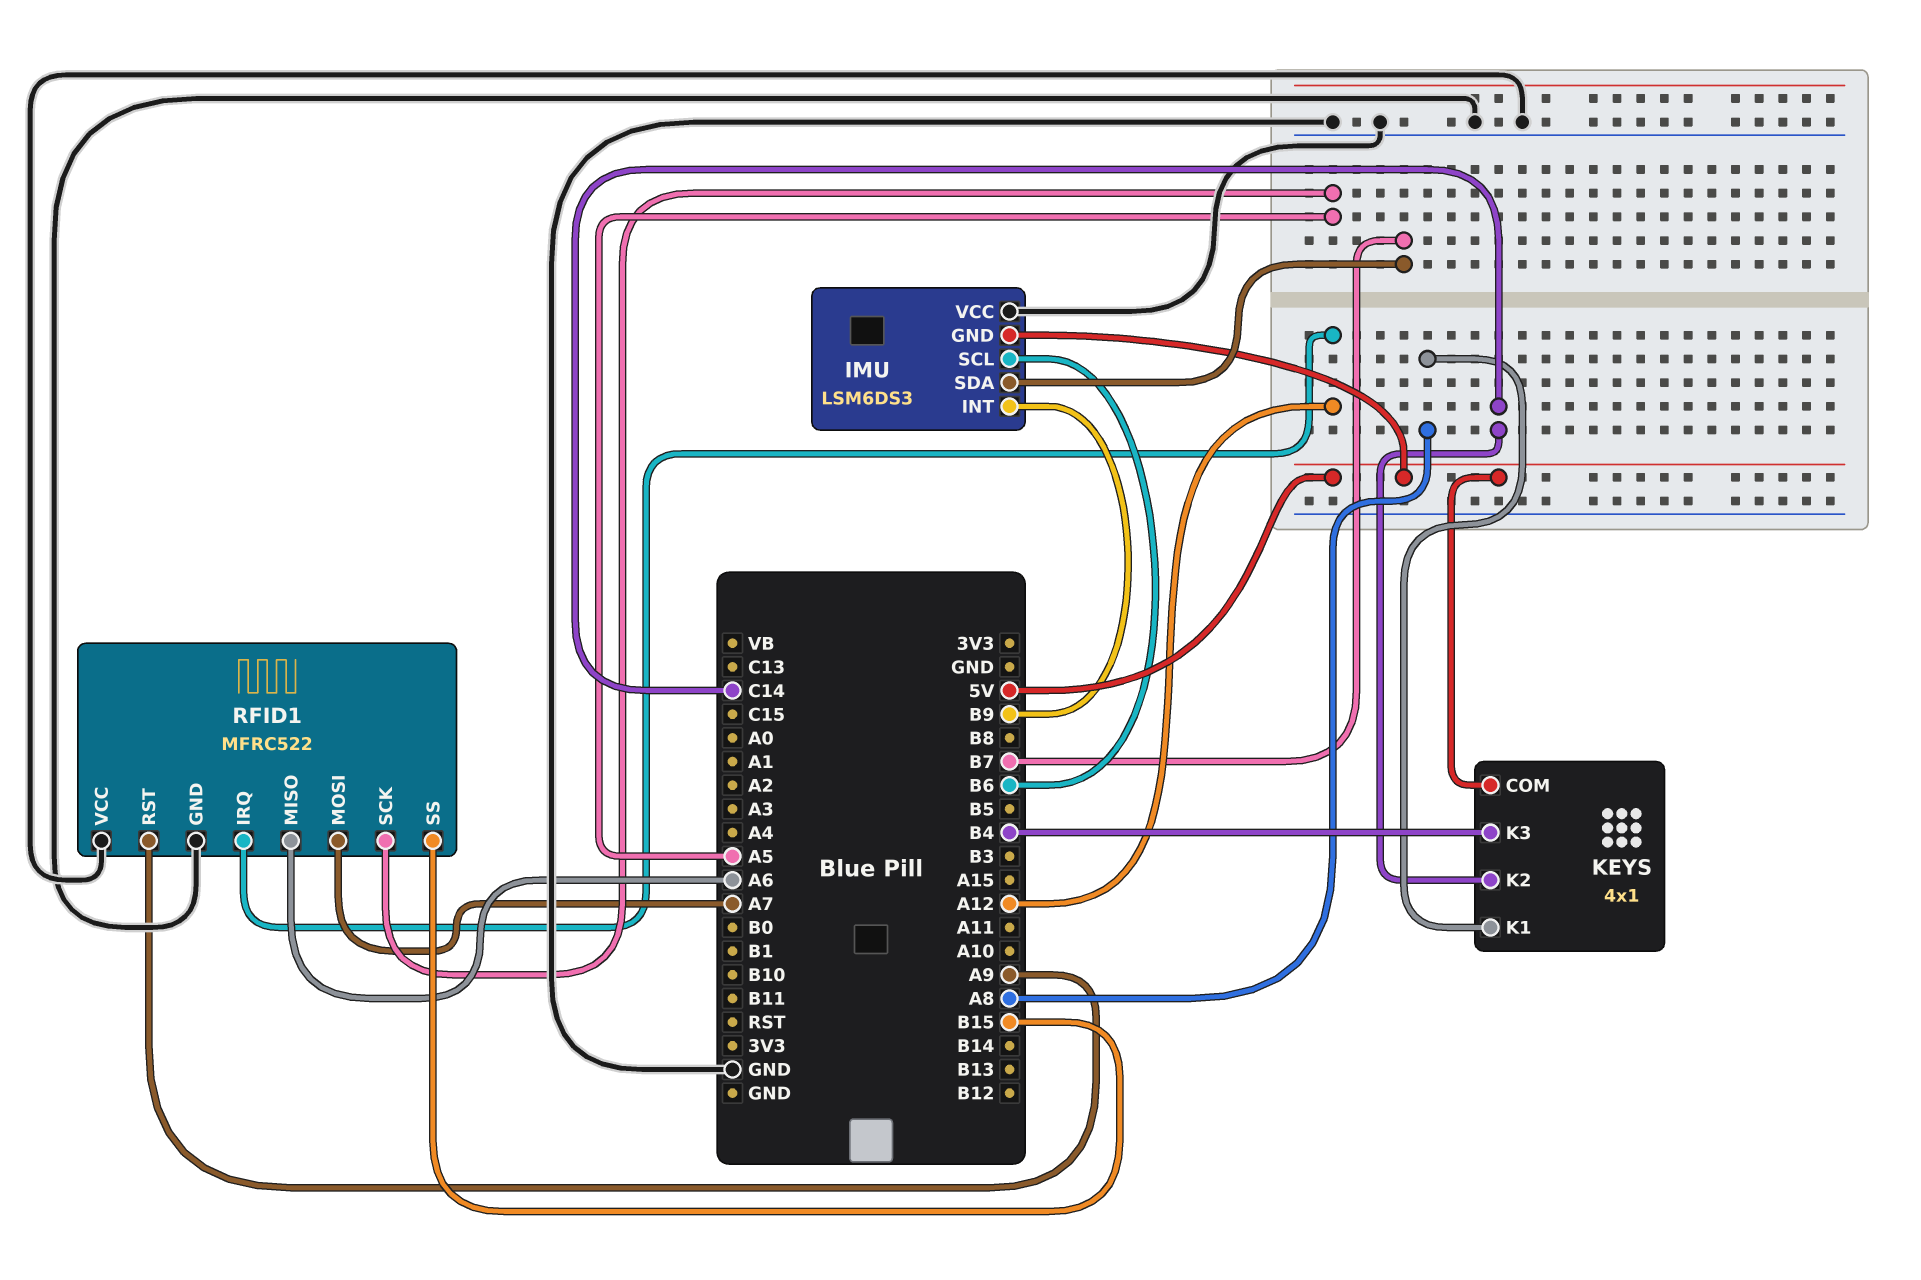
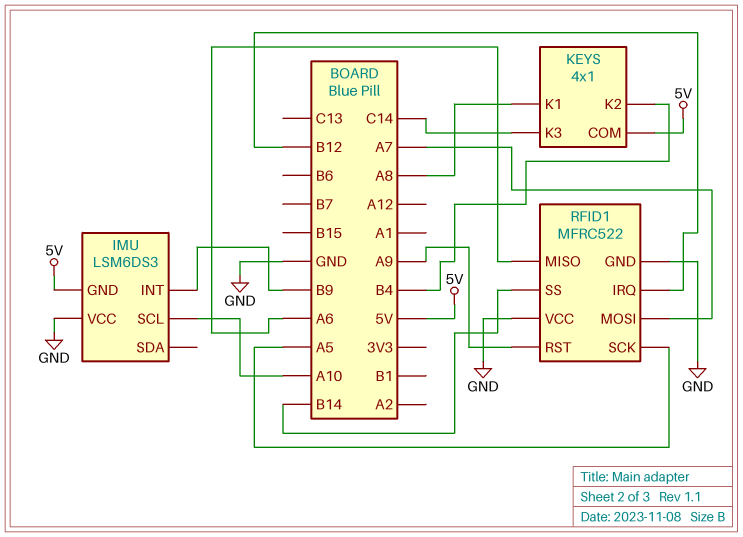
IMU pin SCL: B6 -> A10
IMU pin SDA: B7 -> none
KEYS pin K2: C14 -> B4
KEYS pin K3: B4 -> C14
RFID1 pin IRQ: A12 -> B12
RFID1 pin SS: B15 -> B14

